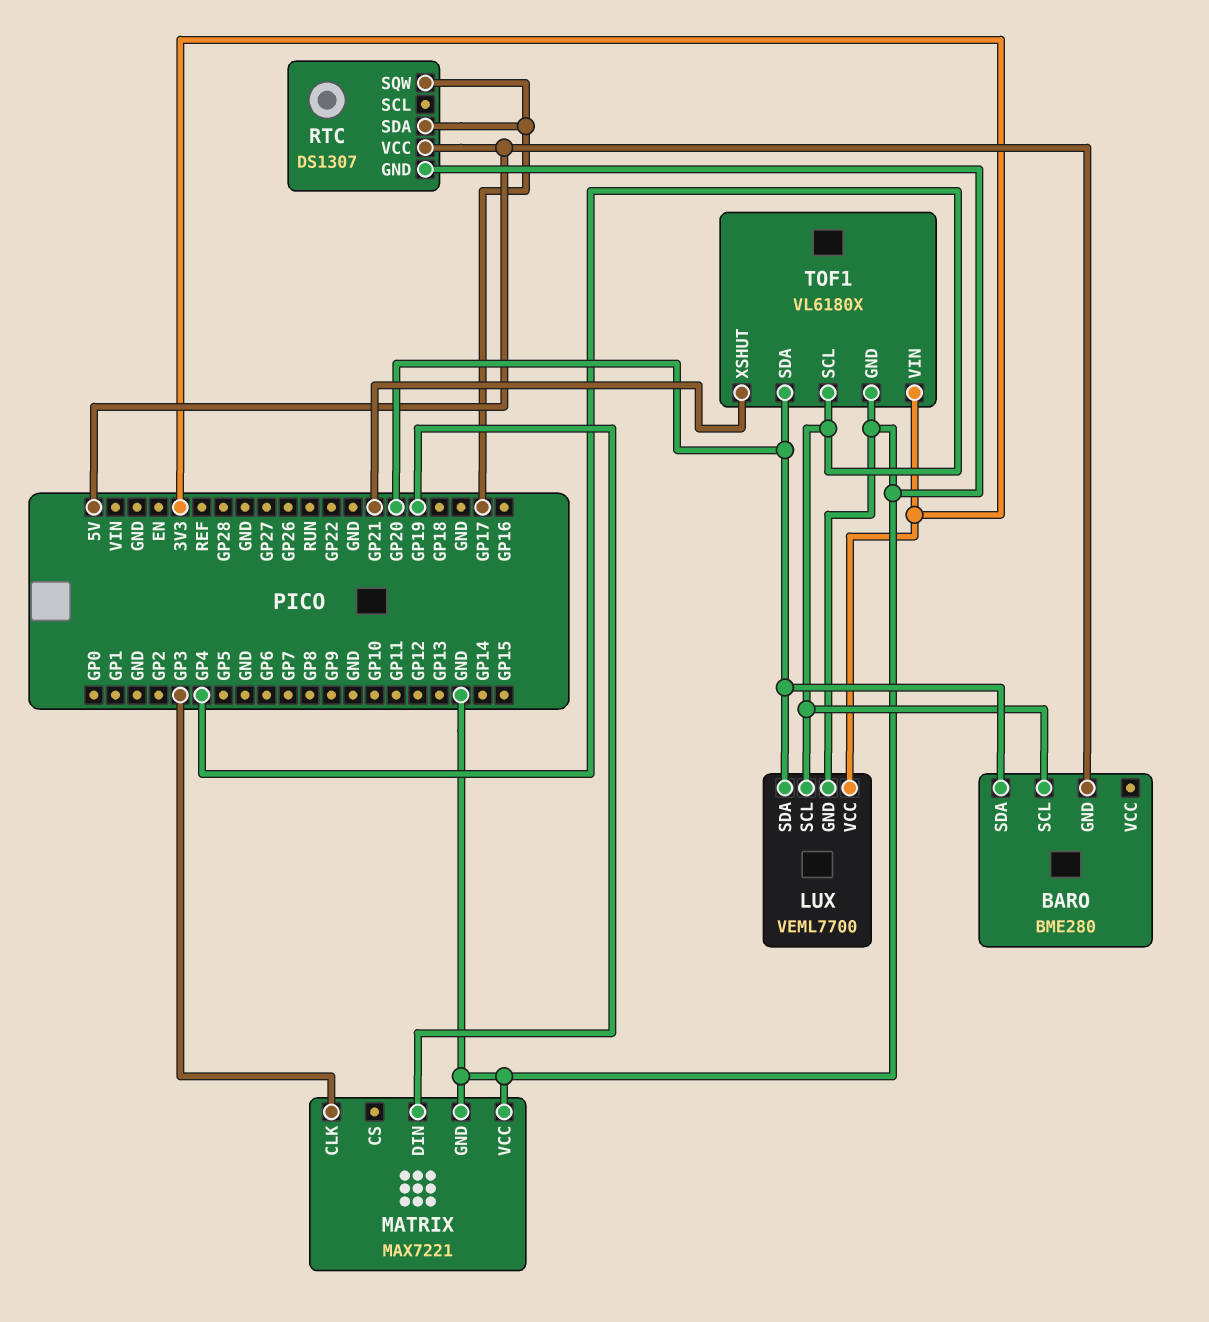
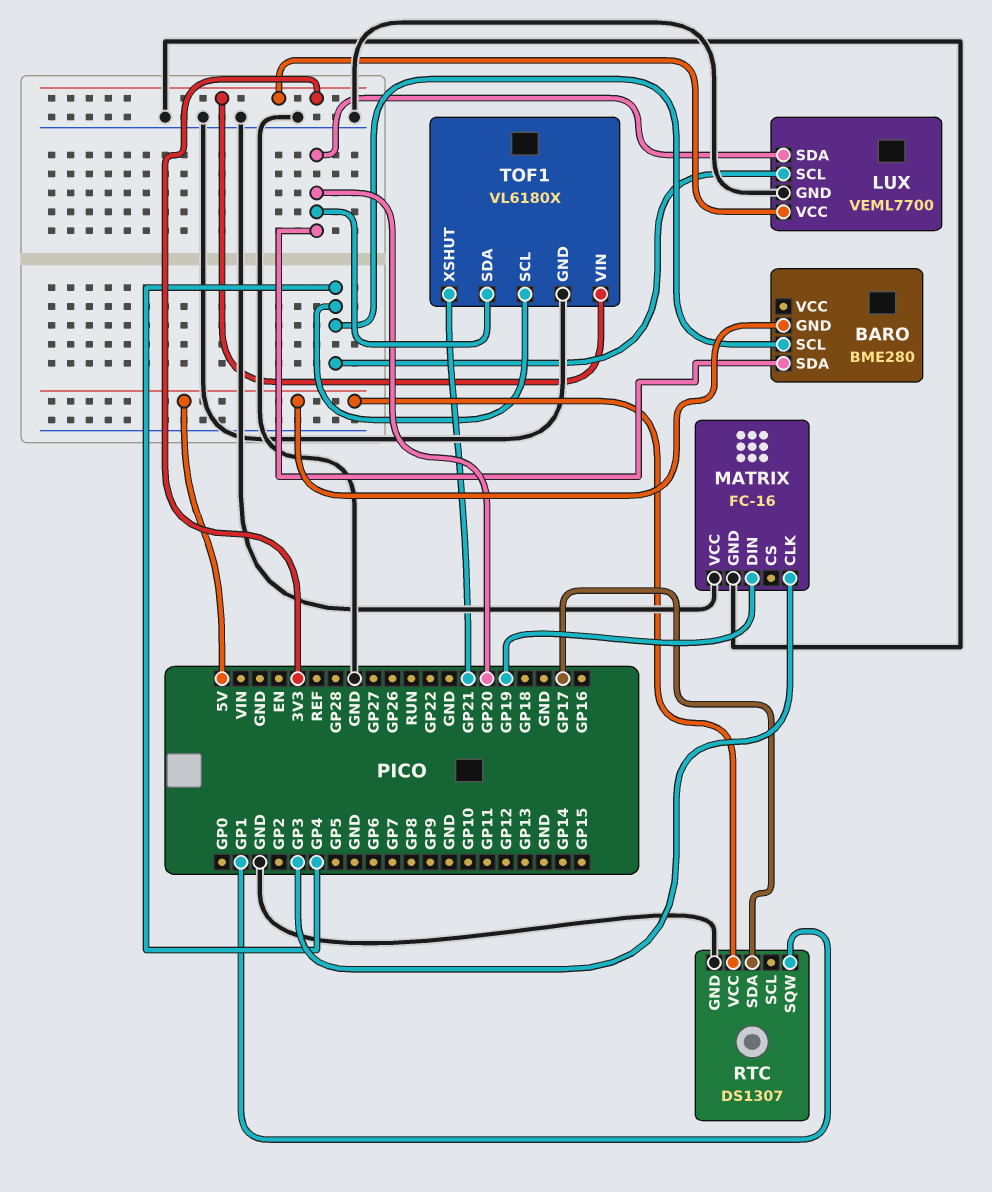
MATRIX: MAX7221 -> FC-16
RTC pin SQW: GP17 -> GP1

